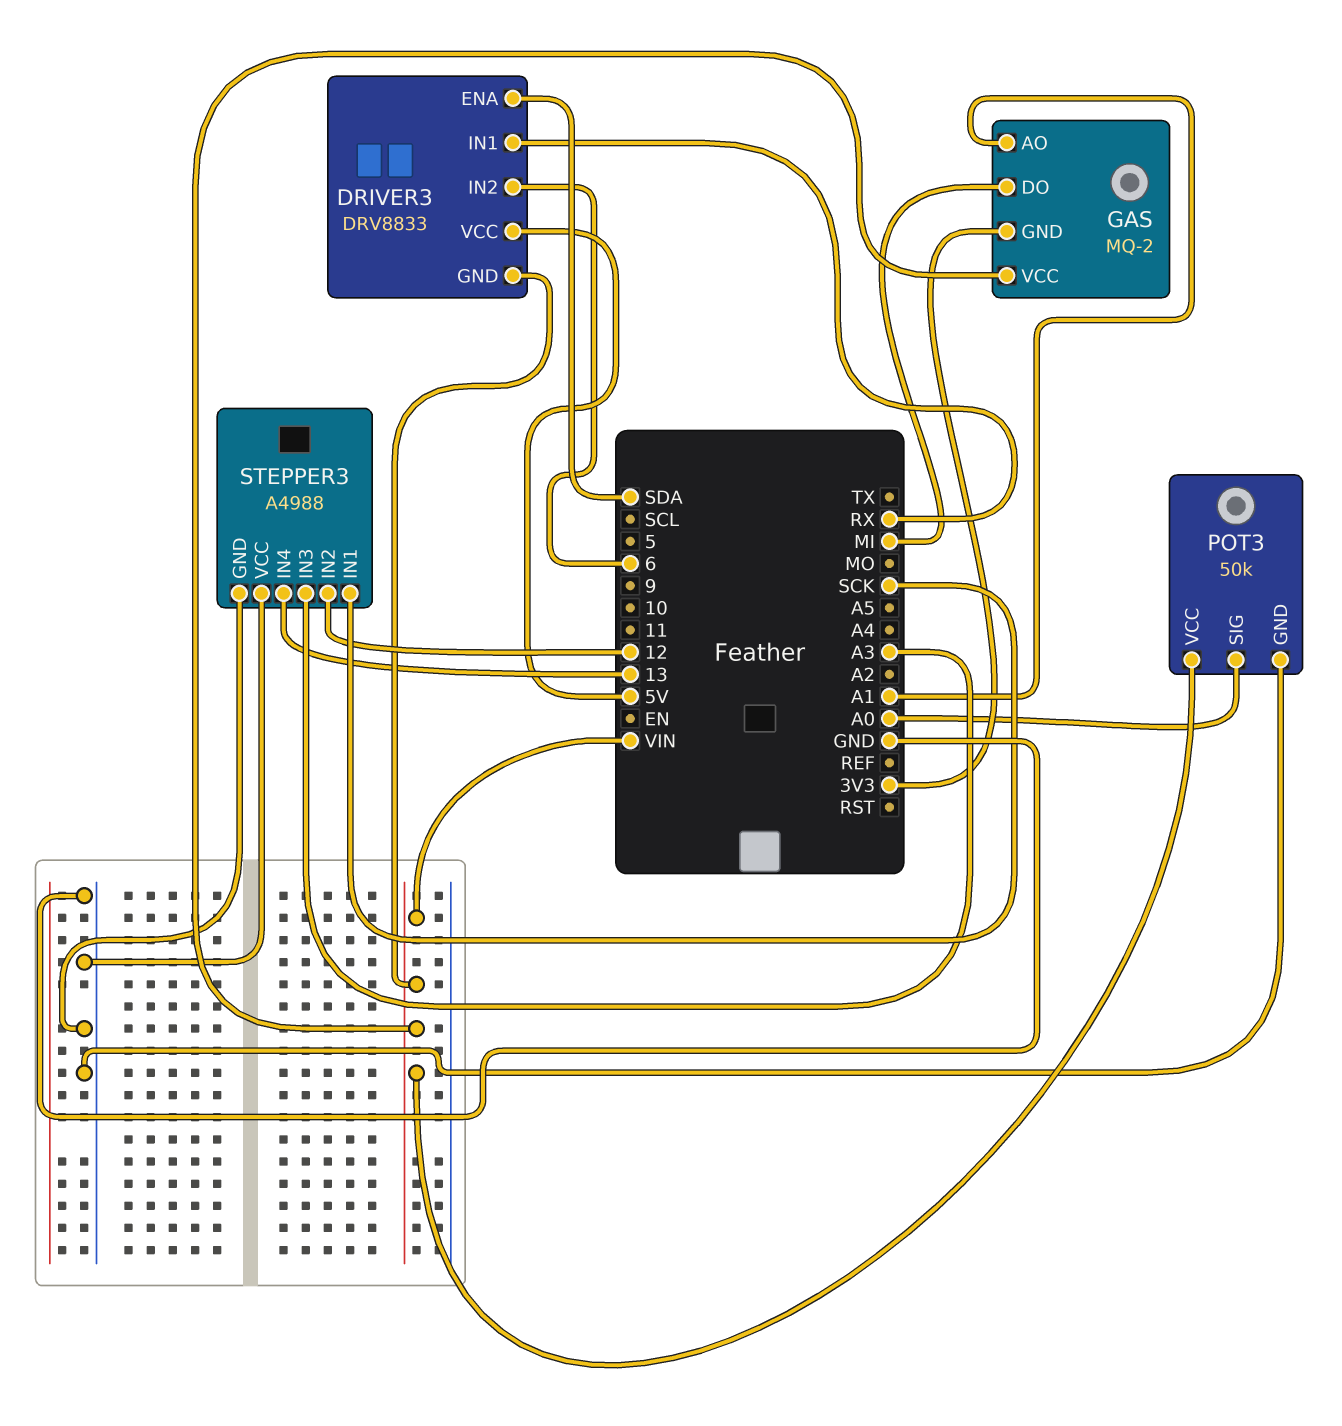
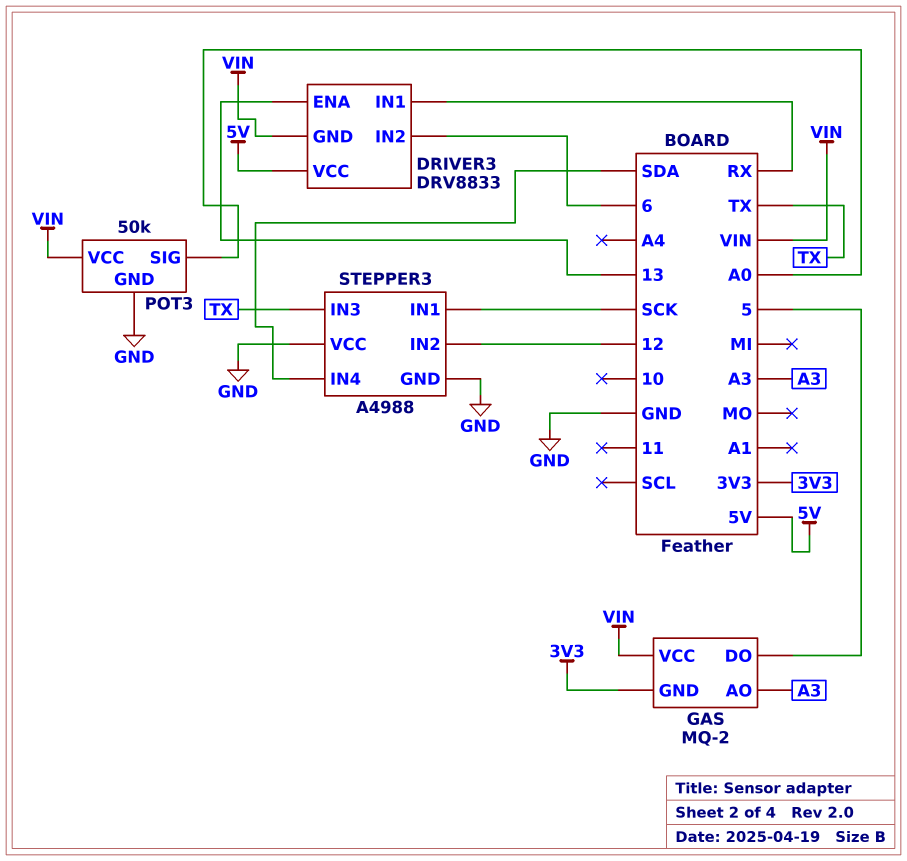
DRIVER3 pin ENA: SDA -> 13
GAS pin AO: A1 -> A3
GAS pin DO: MI -> 5
STEPPER3 pin IN3: A3 -> TX
STEPPER3 pin IN4: 13 -> SDA

